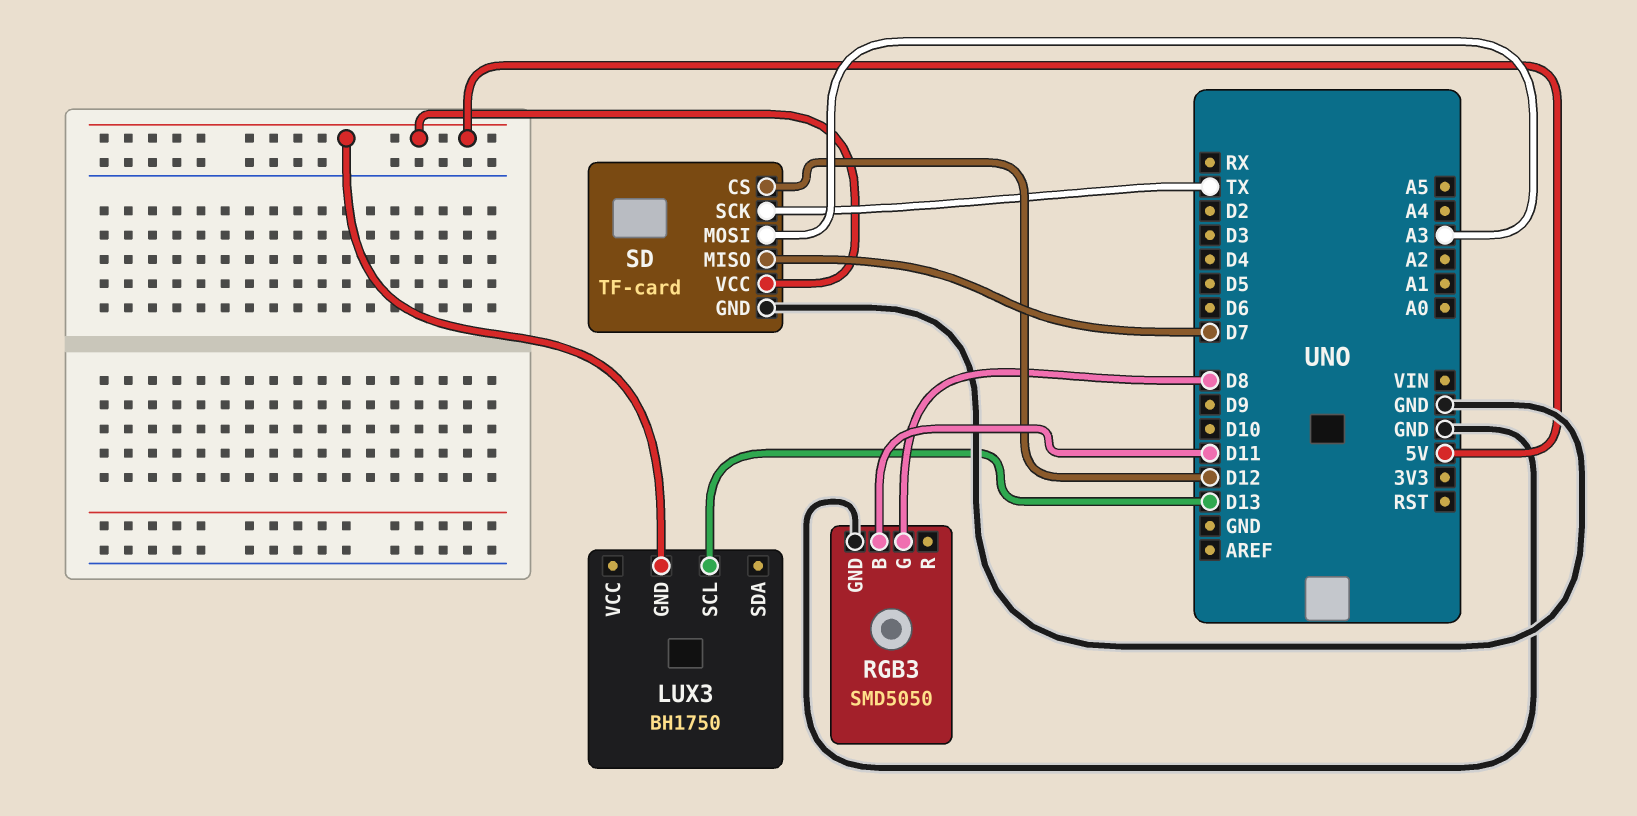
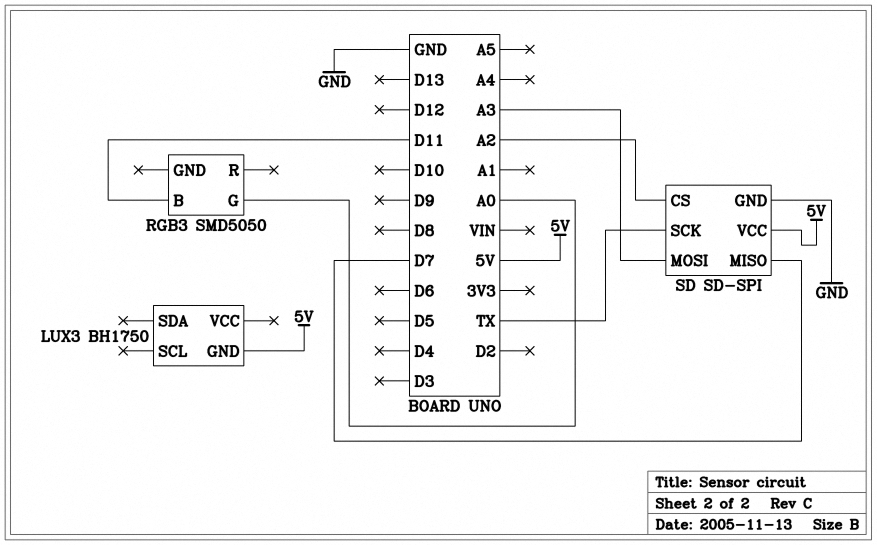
LUX3 pin SCL: D13 -> none
RGB3 pin G: D8 -> A0
RGB3 pin GND: GND -> none
SD: TF-card -> SD-SPI
SD pin CS: D12 -> A2

